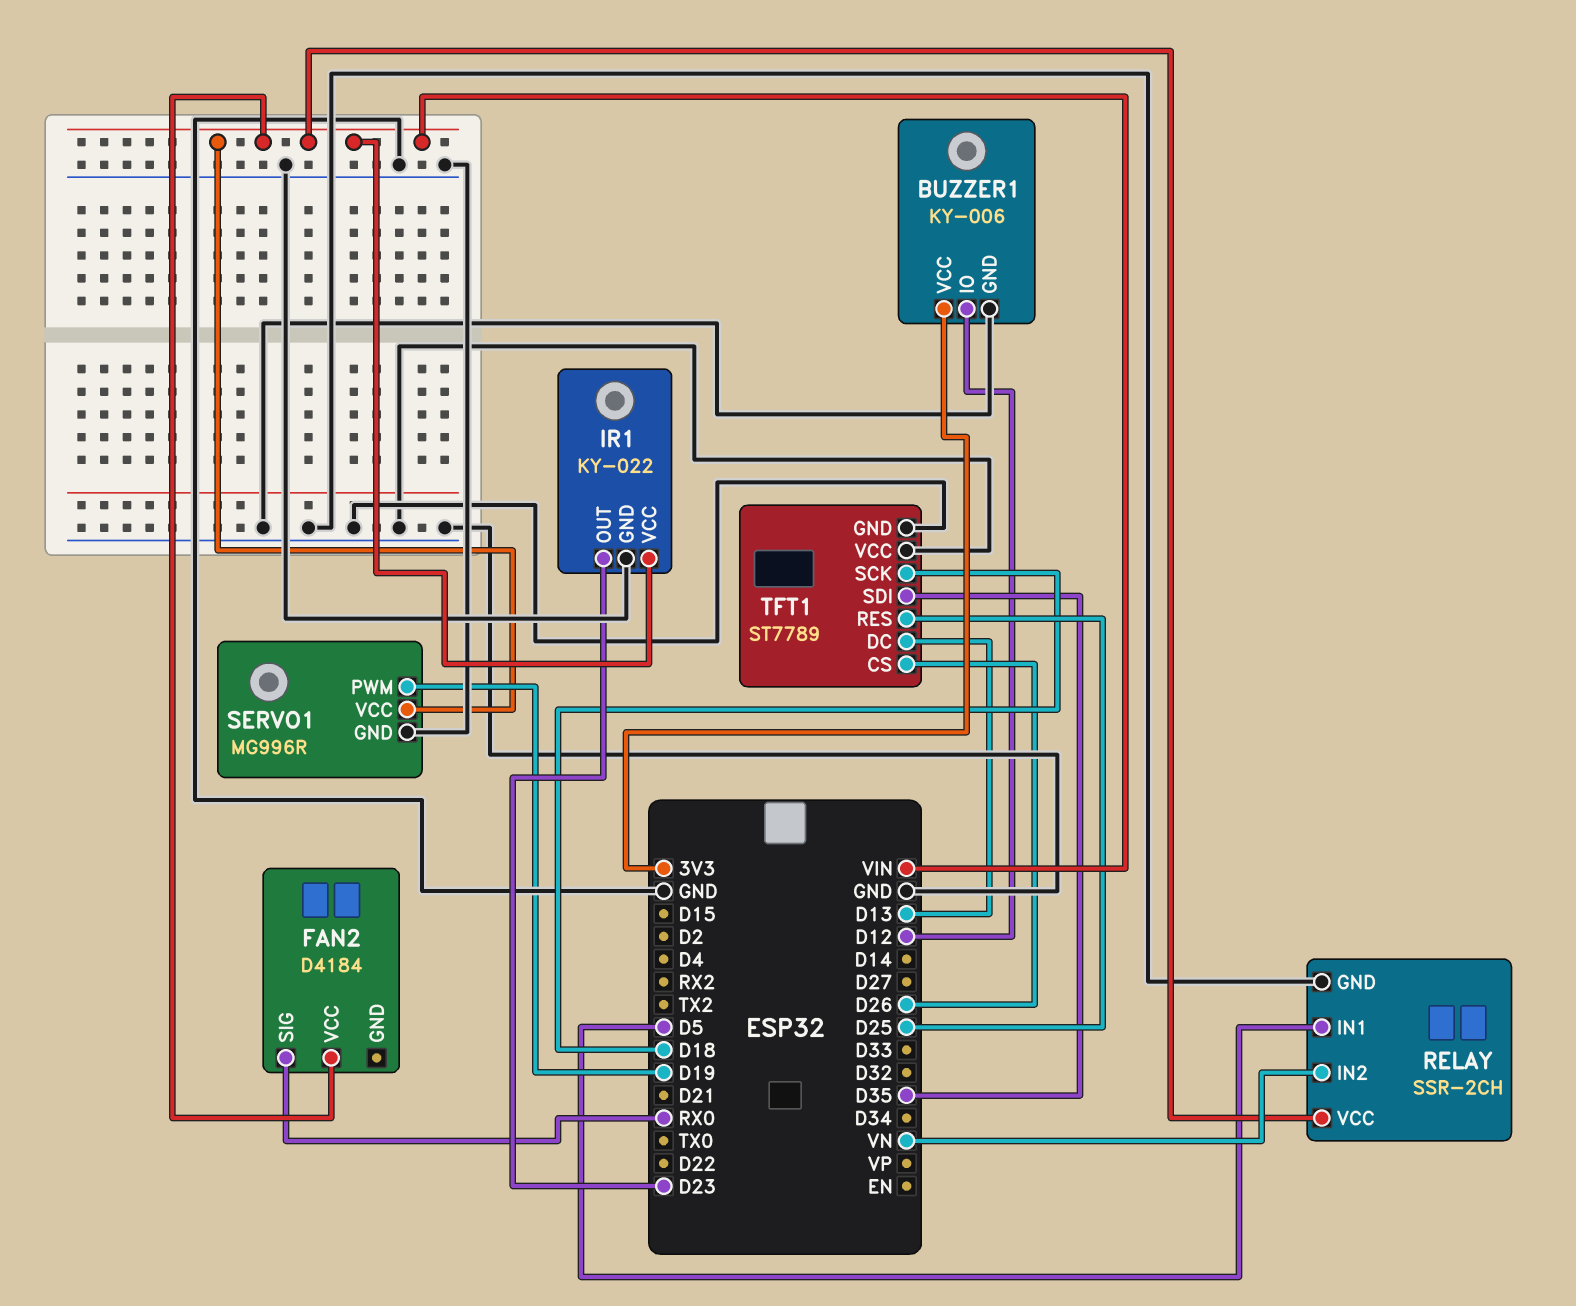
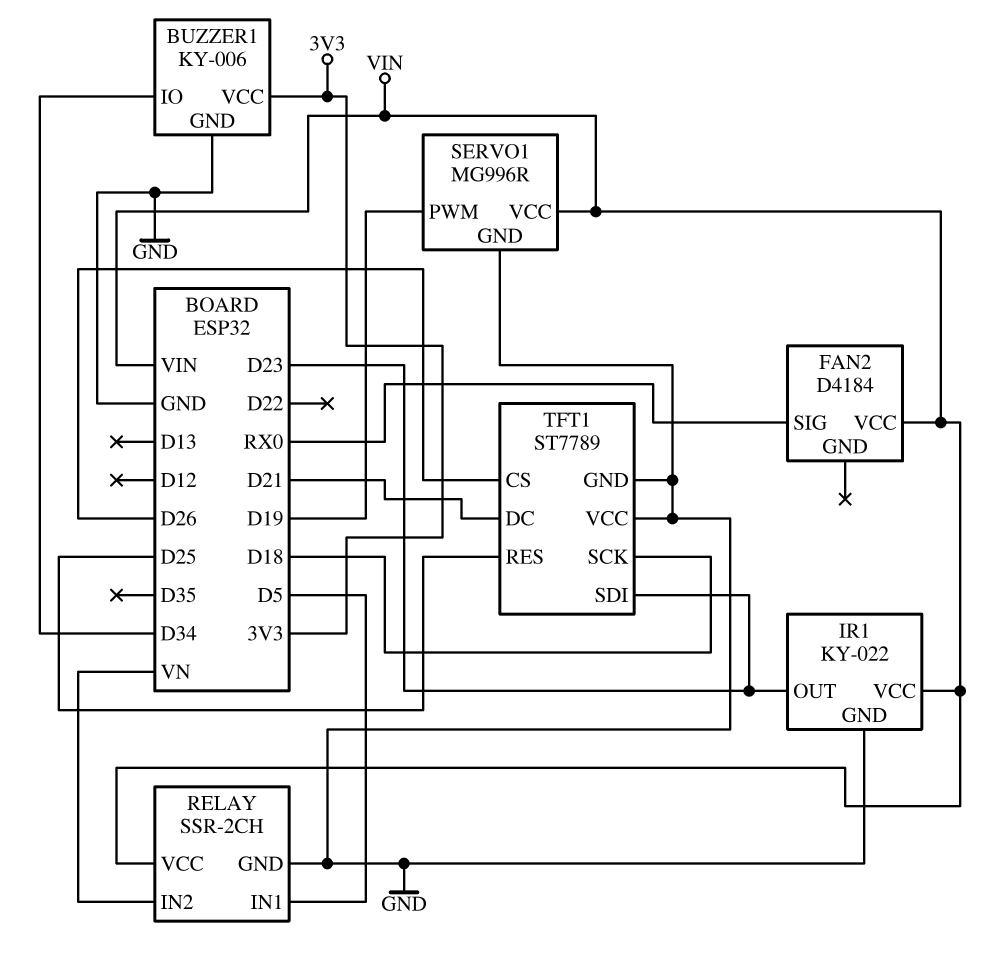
BUZZER1 pin IO: D12 -> D34
TFT1 pin DC: D13 -> D21
TFT1 pin SDI: D35 -> D23

